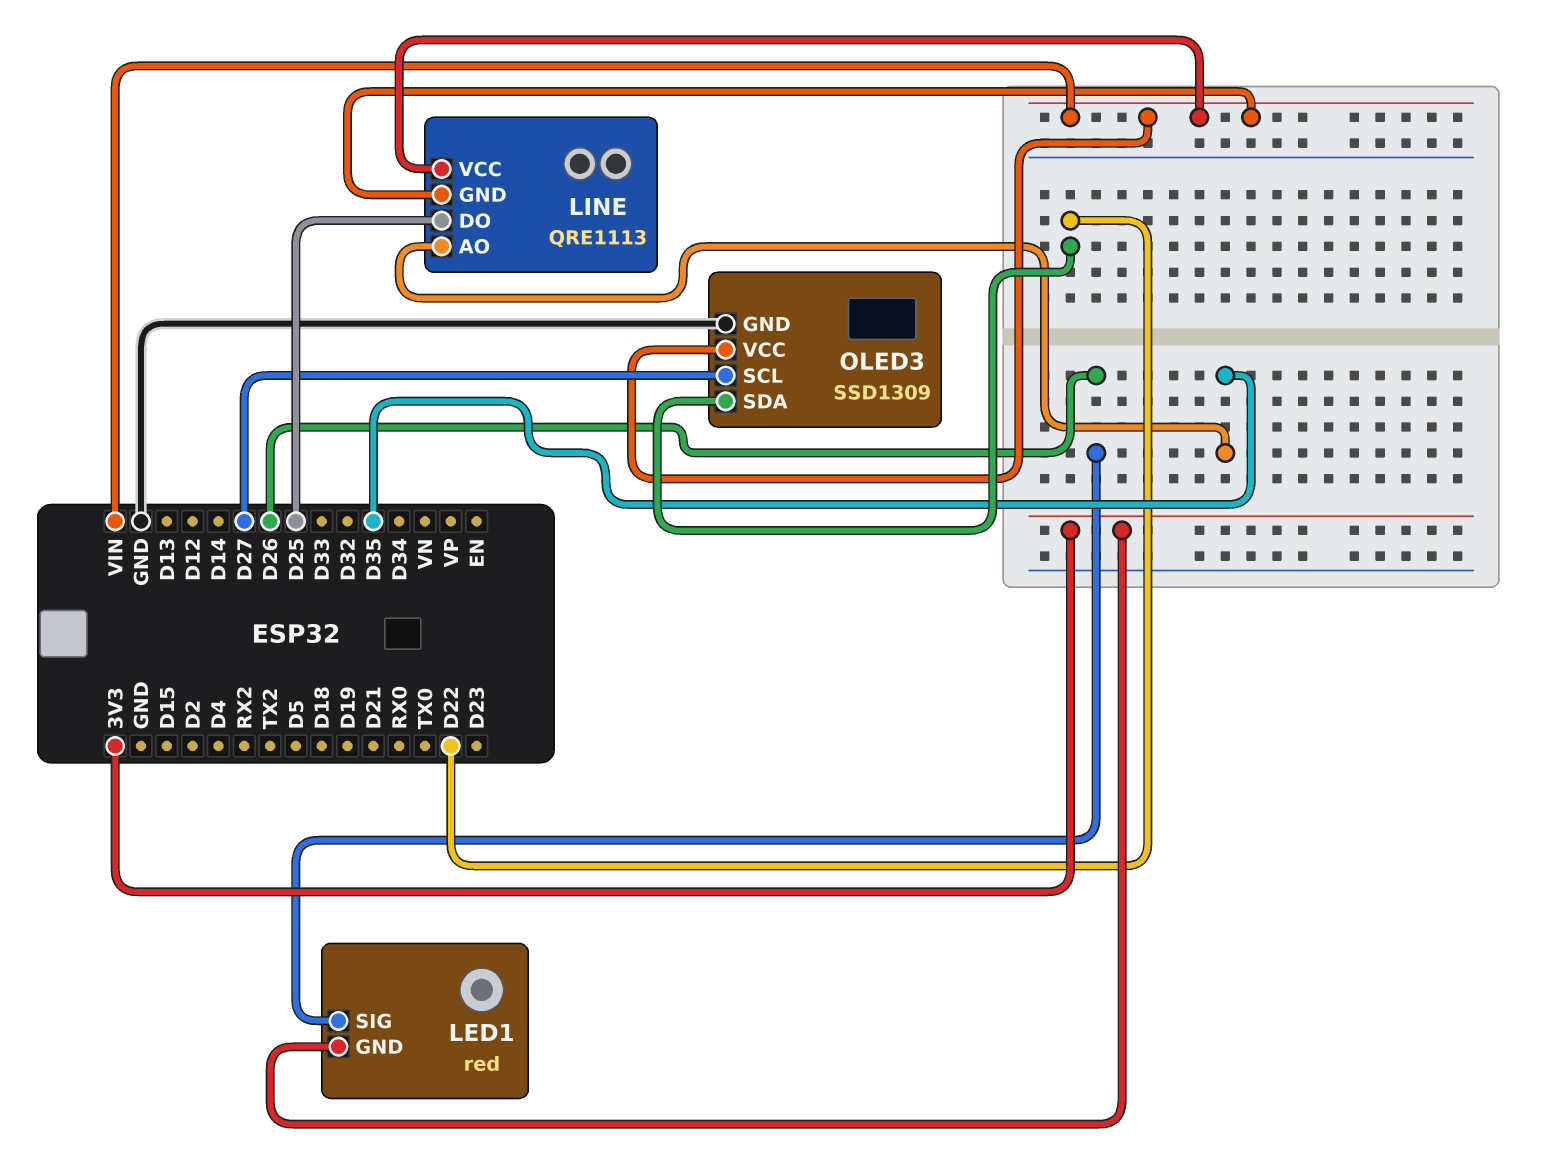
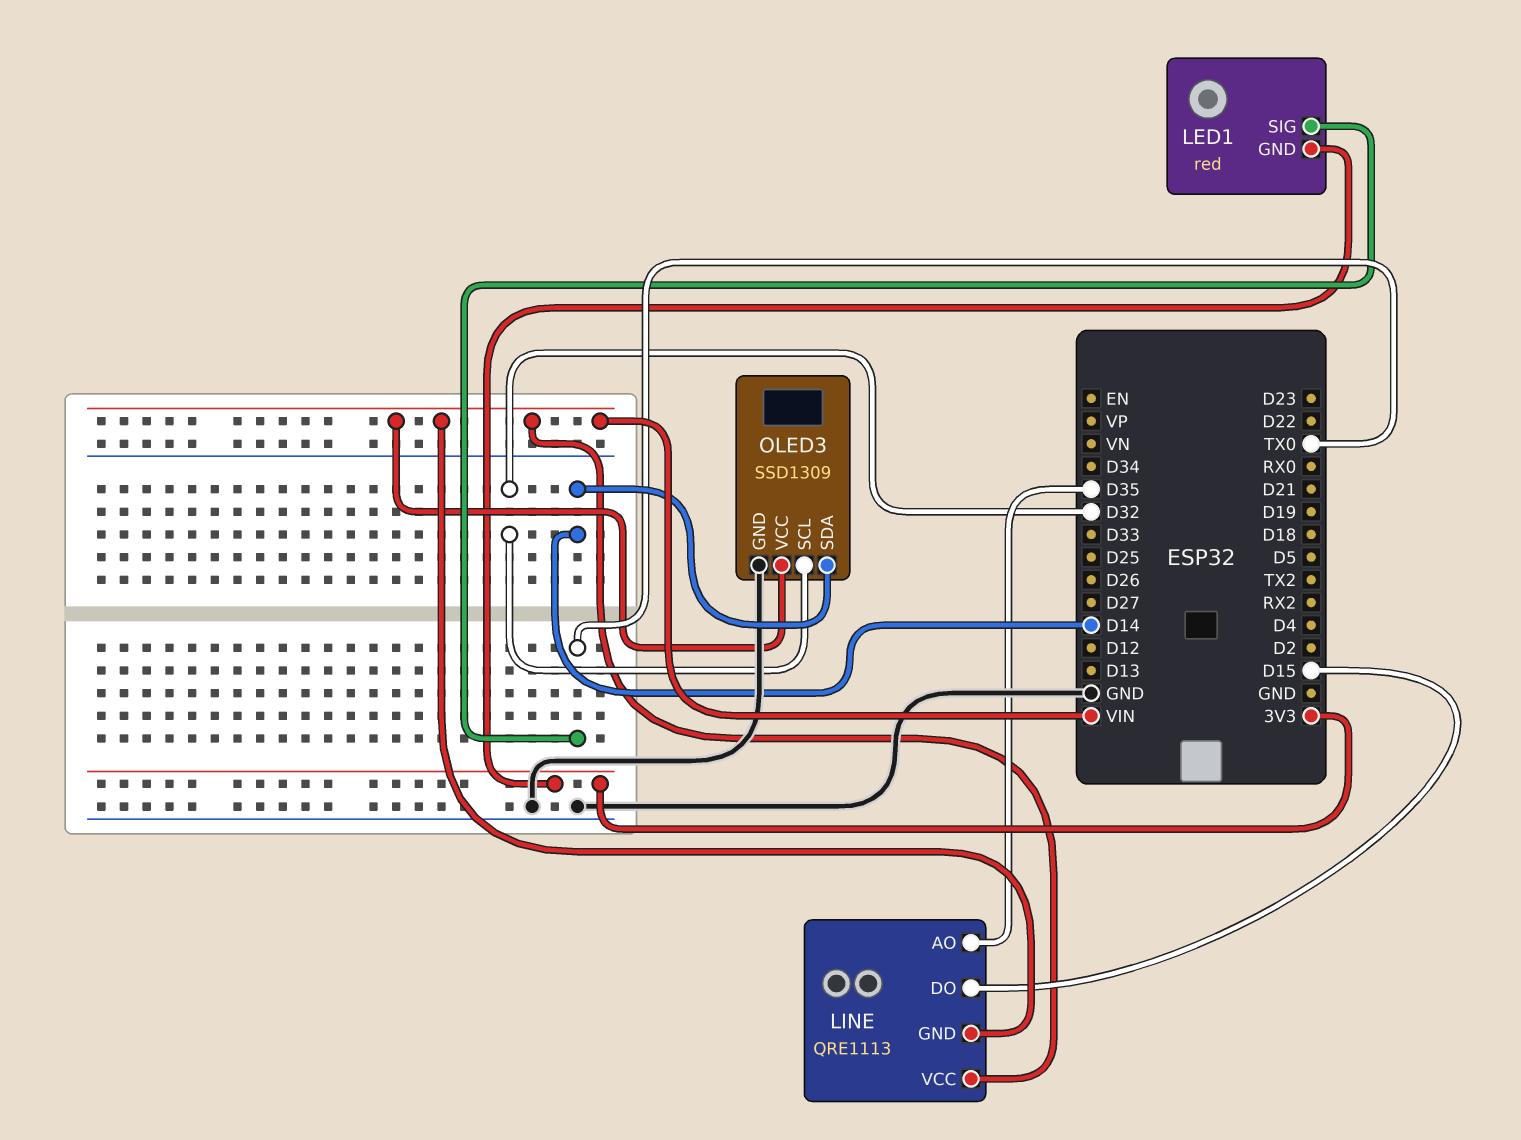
LED1 pin SIG: D26 -> TX0
LINE pin DO: D25 -> D15
OLED3 pin SCL: D27 -> D32
OLED3 pin SDA: D22 -> D14

